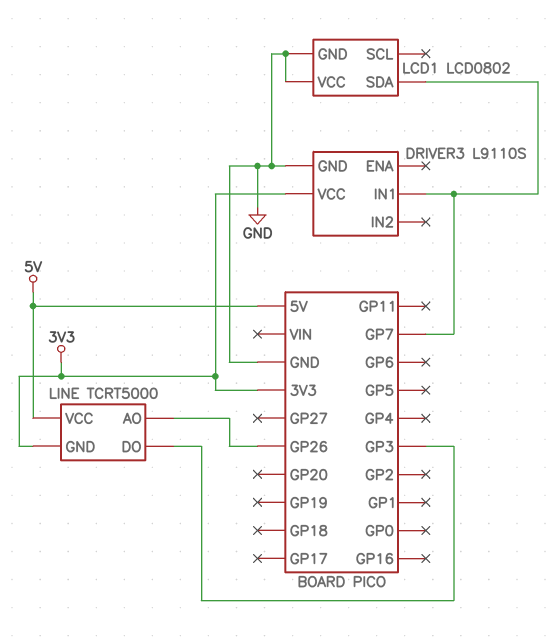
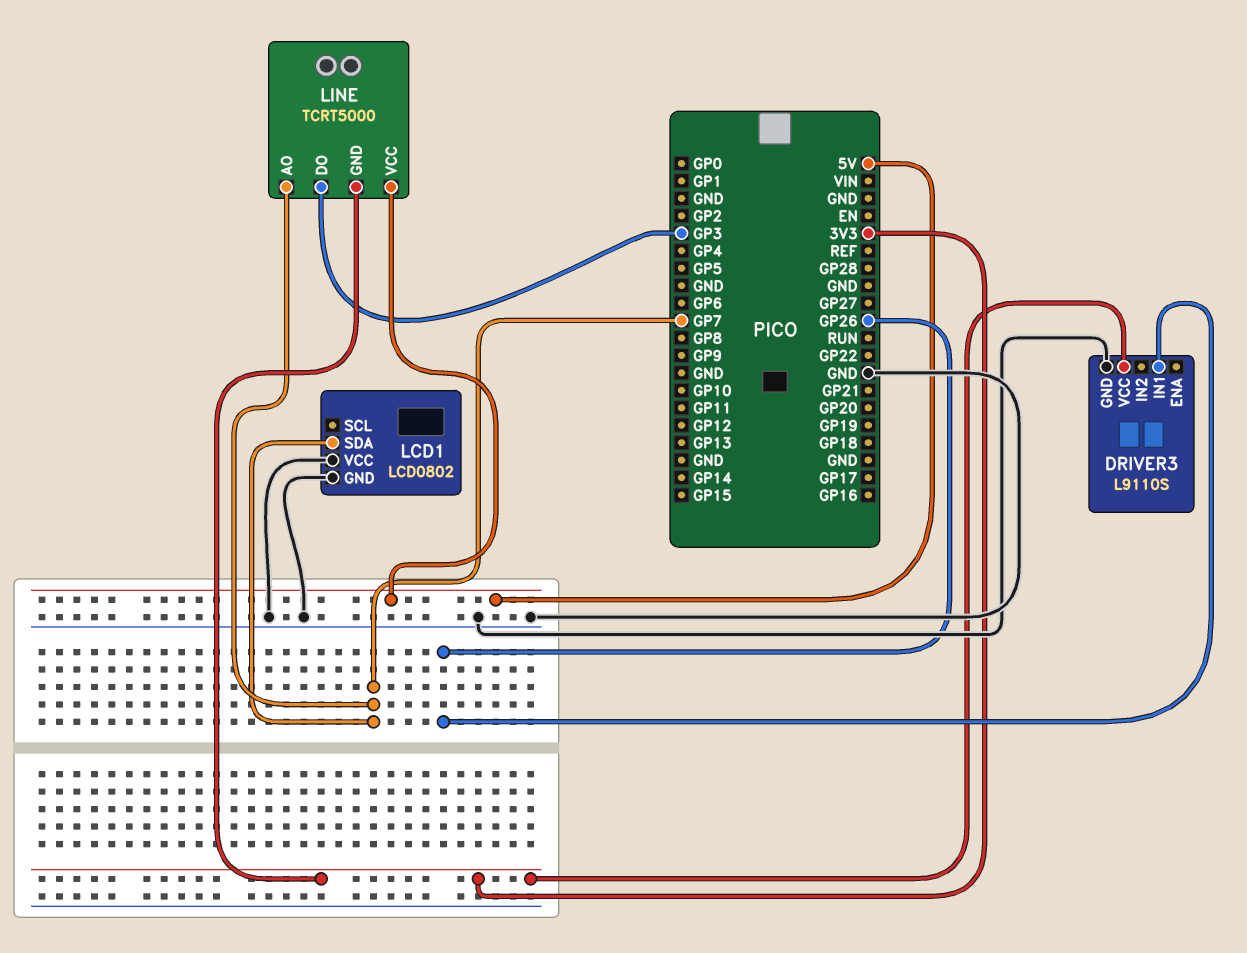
DRIVER3 pin IN1: GP7 -> GP26
LINE pin AO: GP26 -> GP7

